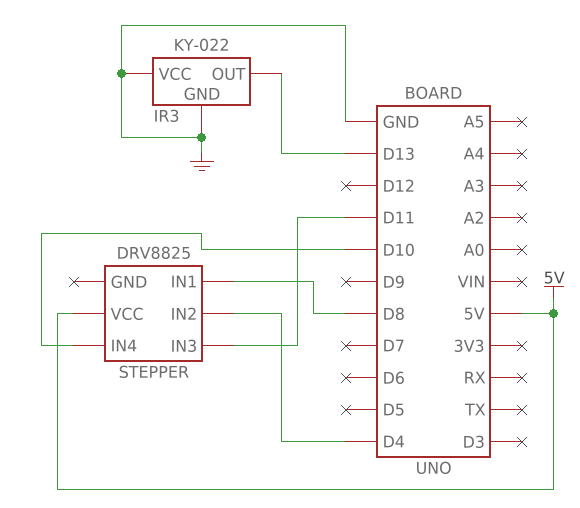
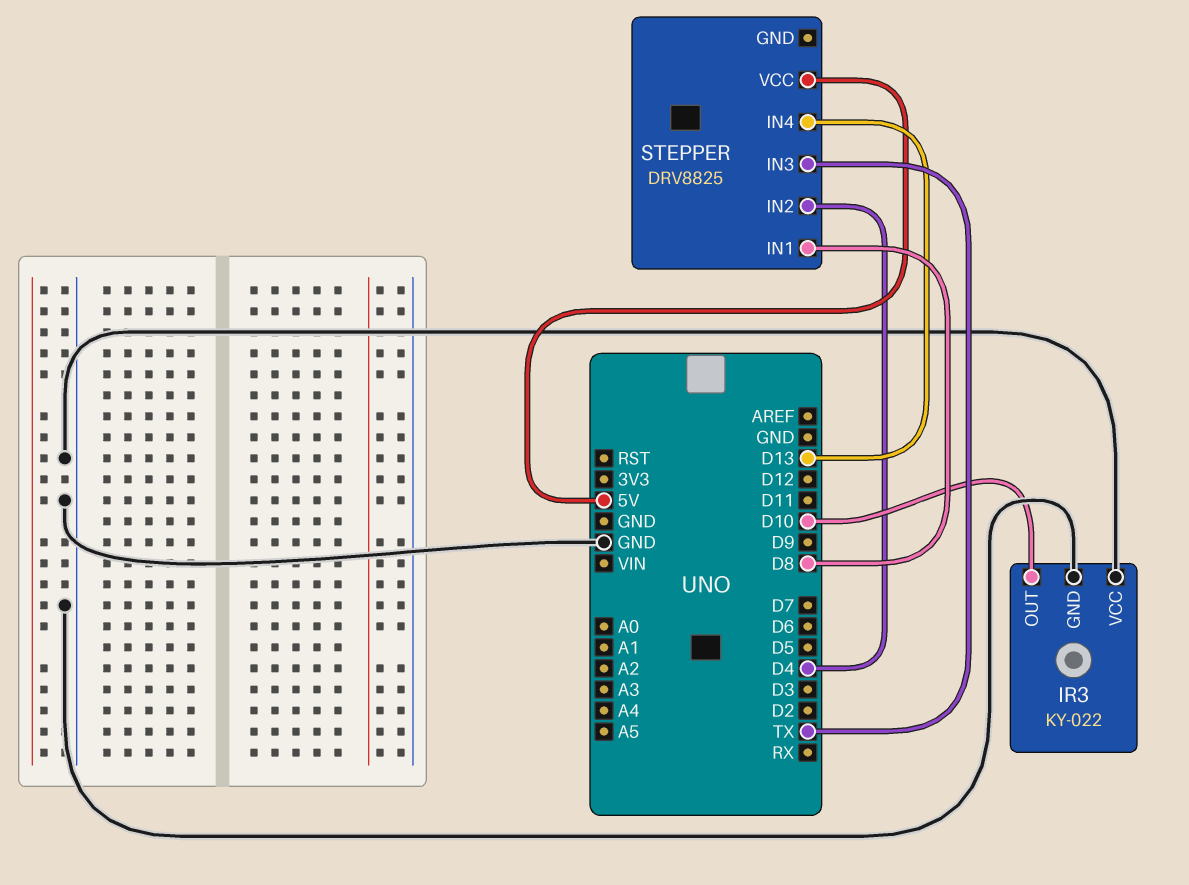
IR3 pin OUT: D13 -> D10
STEPPER pin IN3: D11 -> TX
STEPPER pin IN4: D10 -> D13

